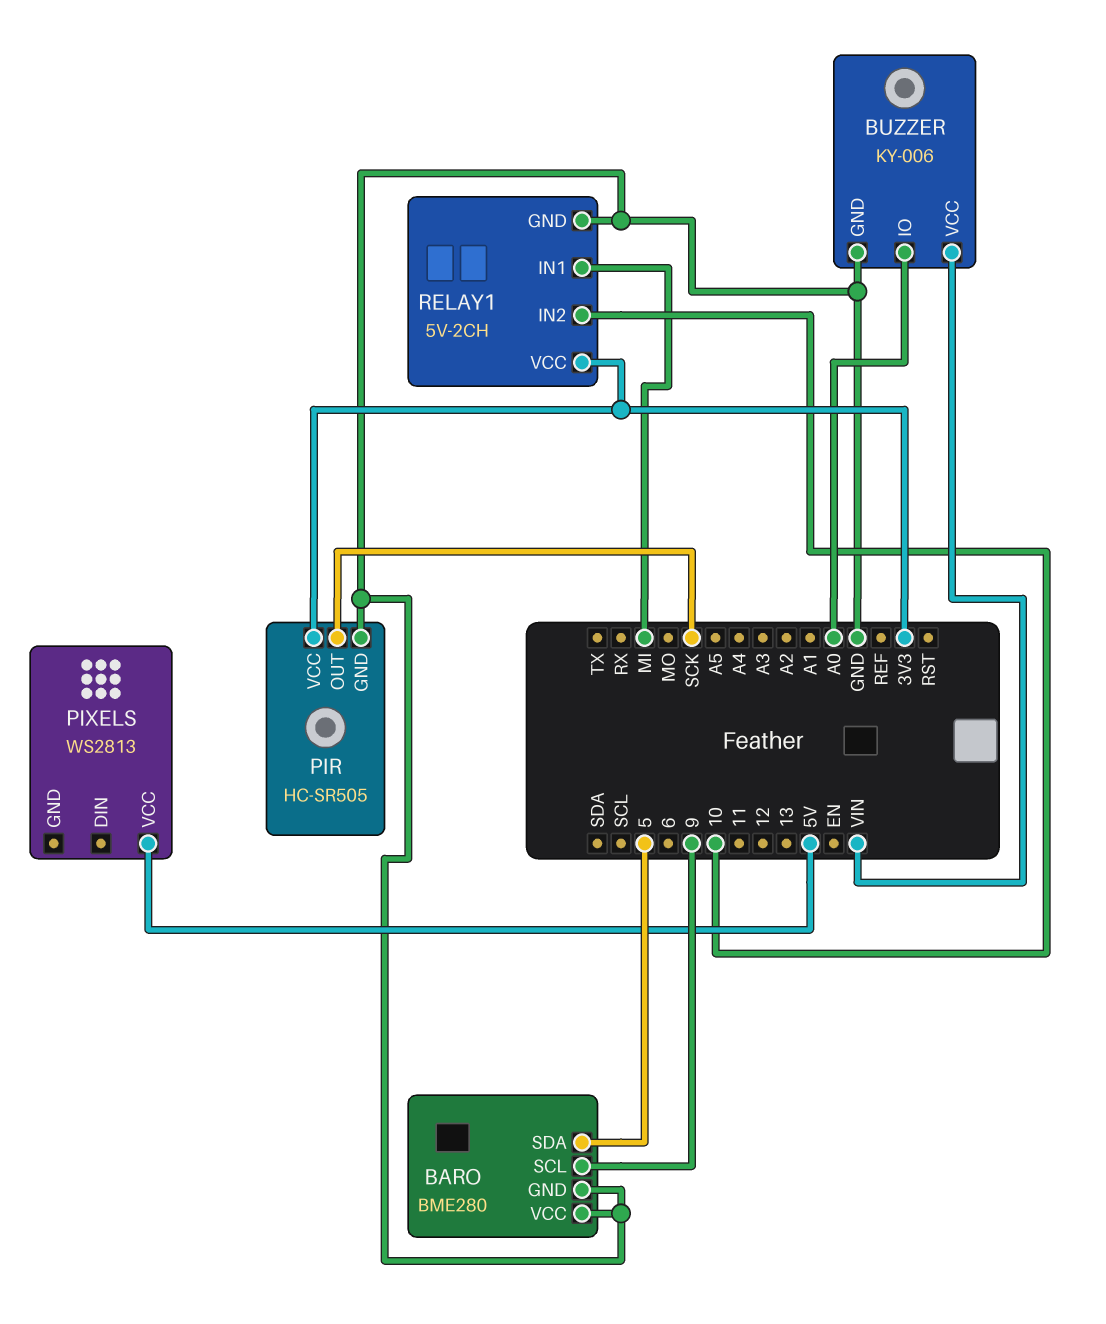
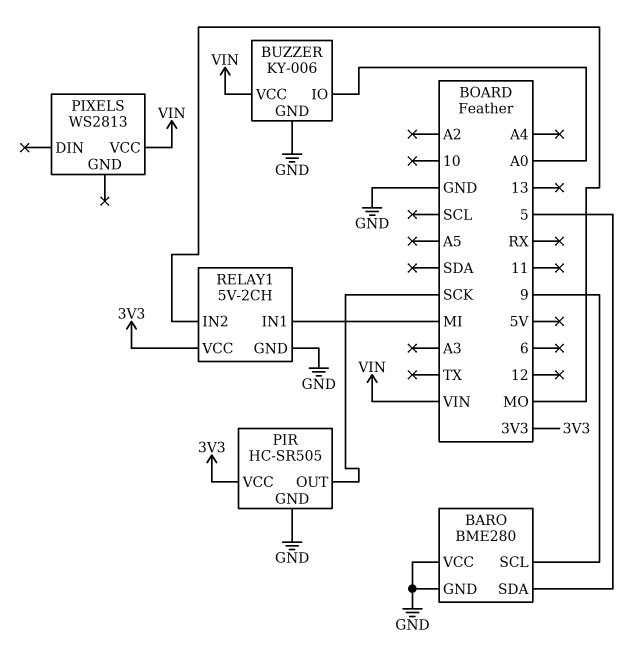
PIXELS pin VCC: 5V -> VIN
RELAY1 pin IN2: 10 -> MO

